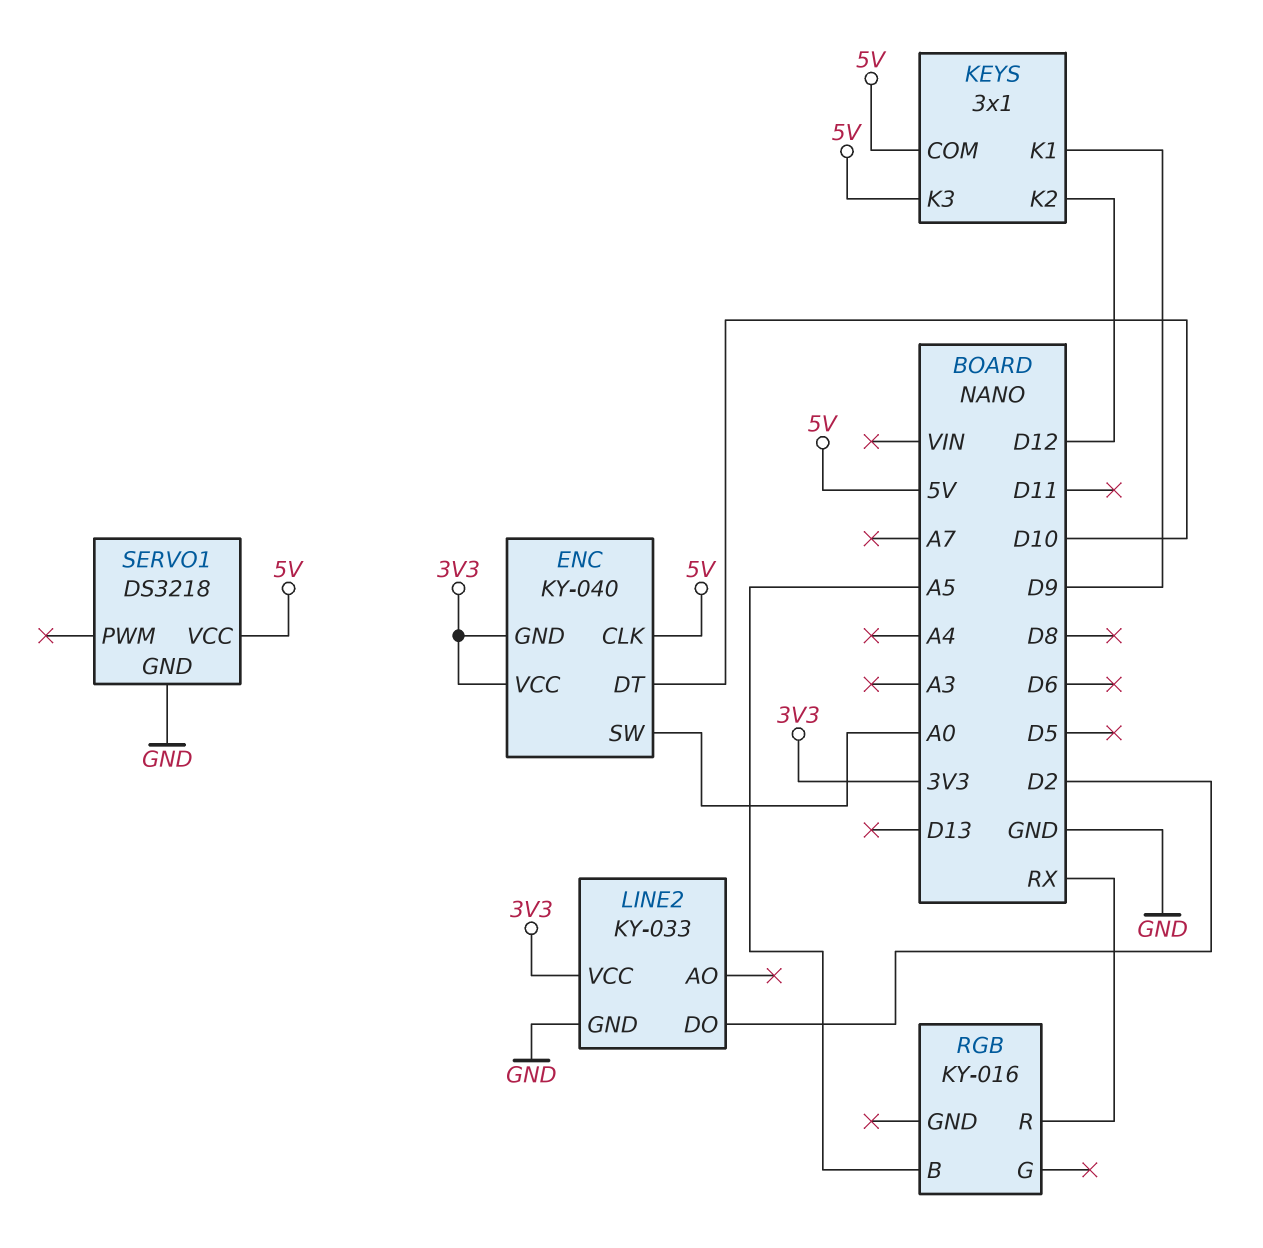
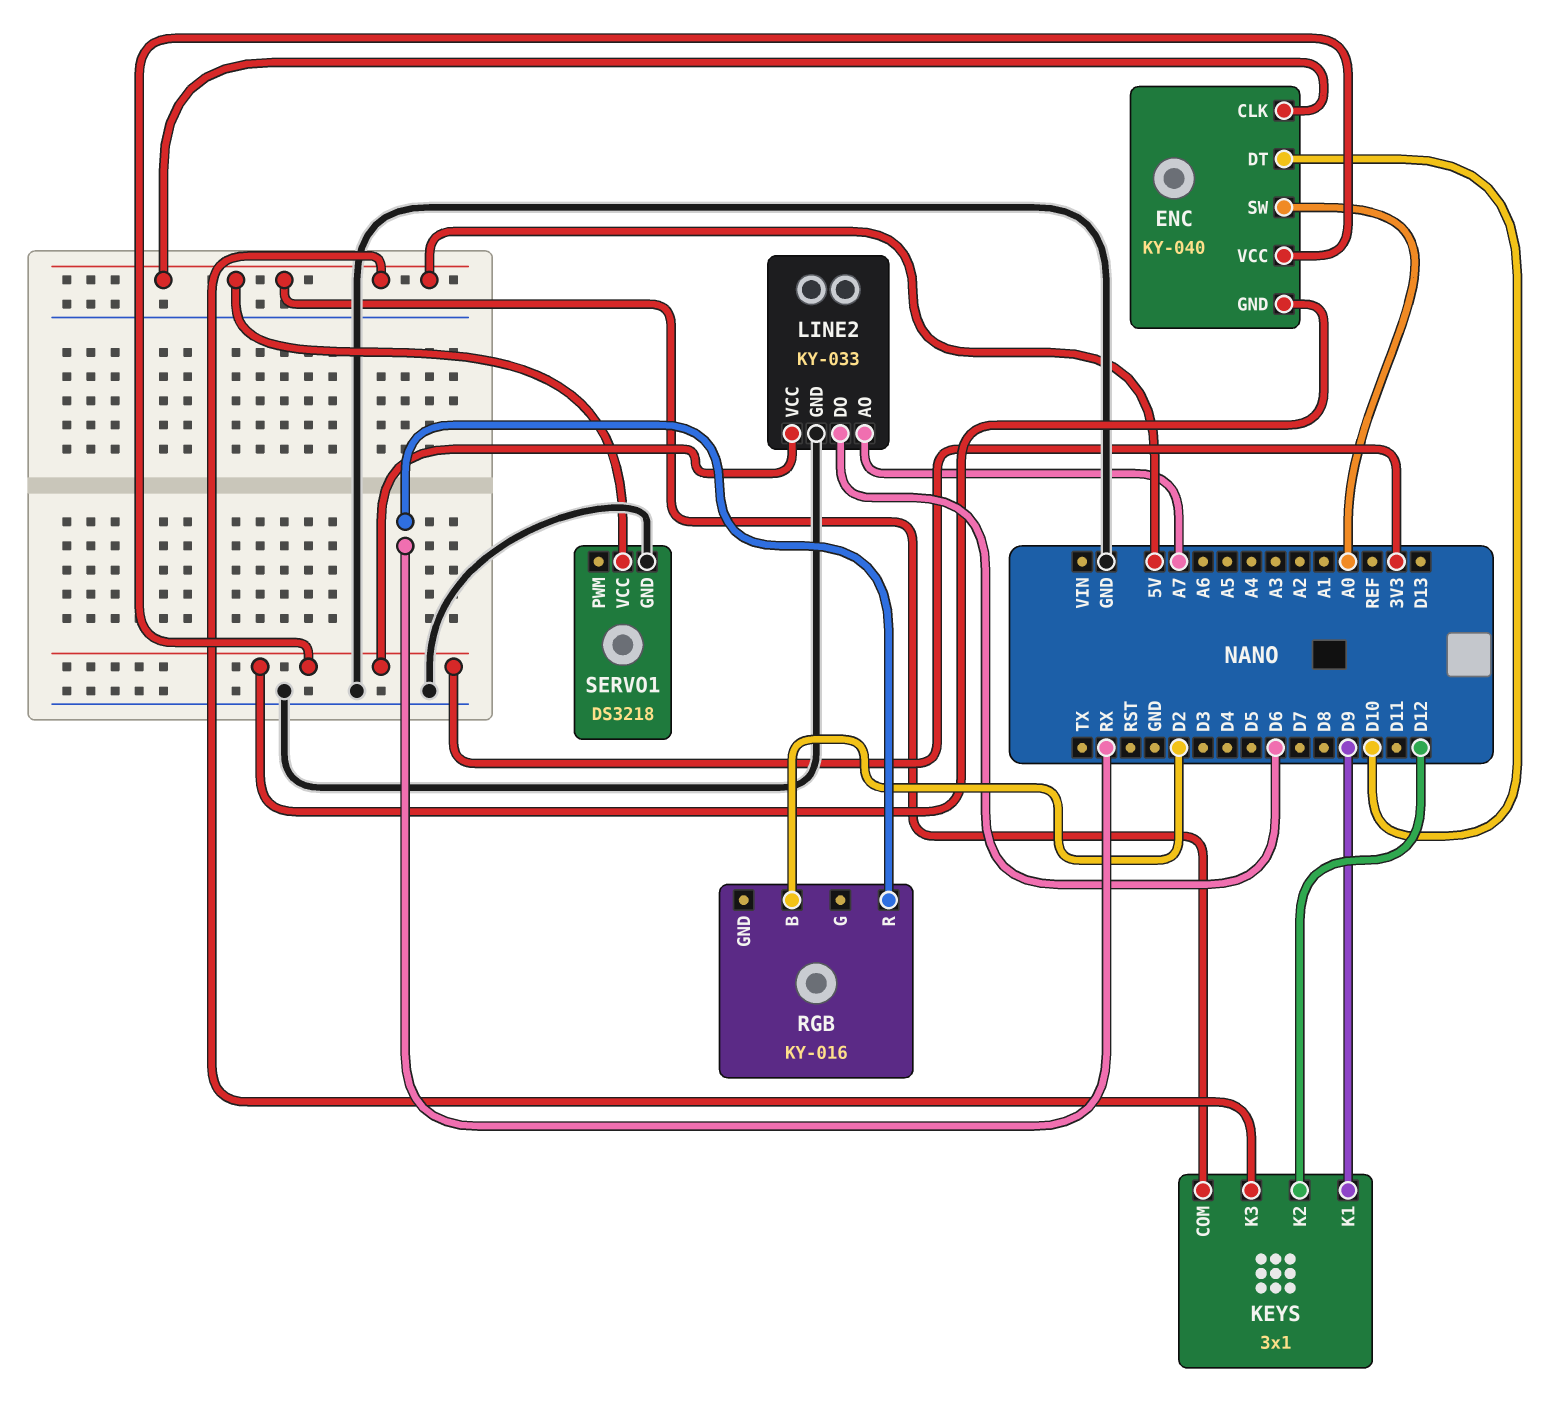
LINE2 pin AO: none -> A7
LINE2 pin DO: D2 -> D6
RGB pin B: A5 -> D2

